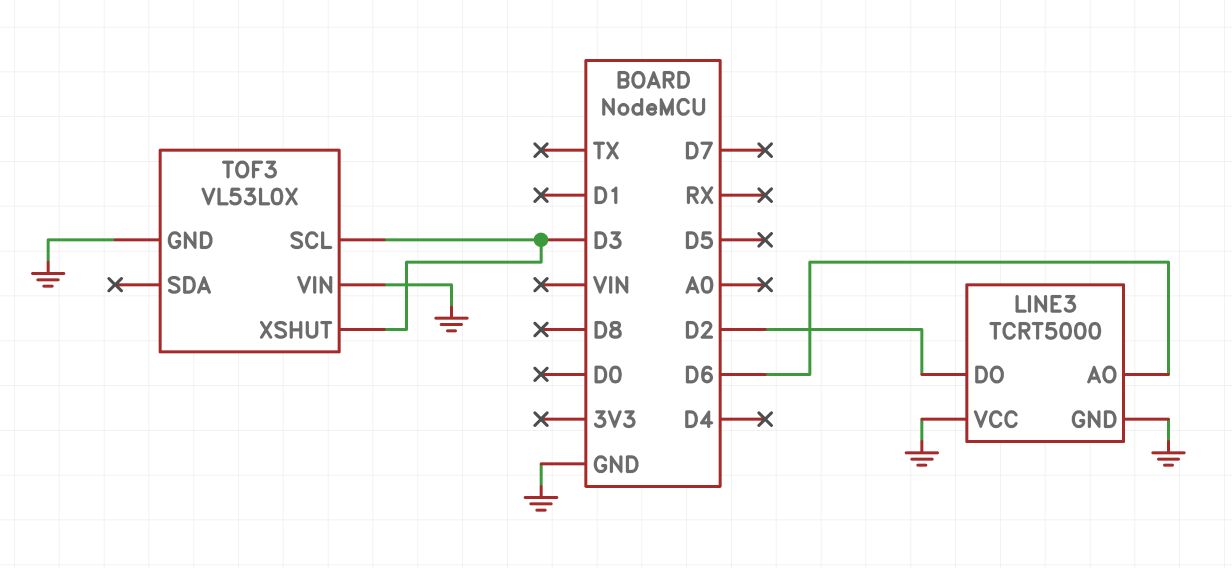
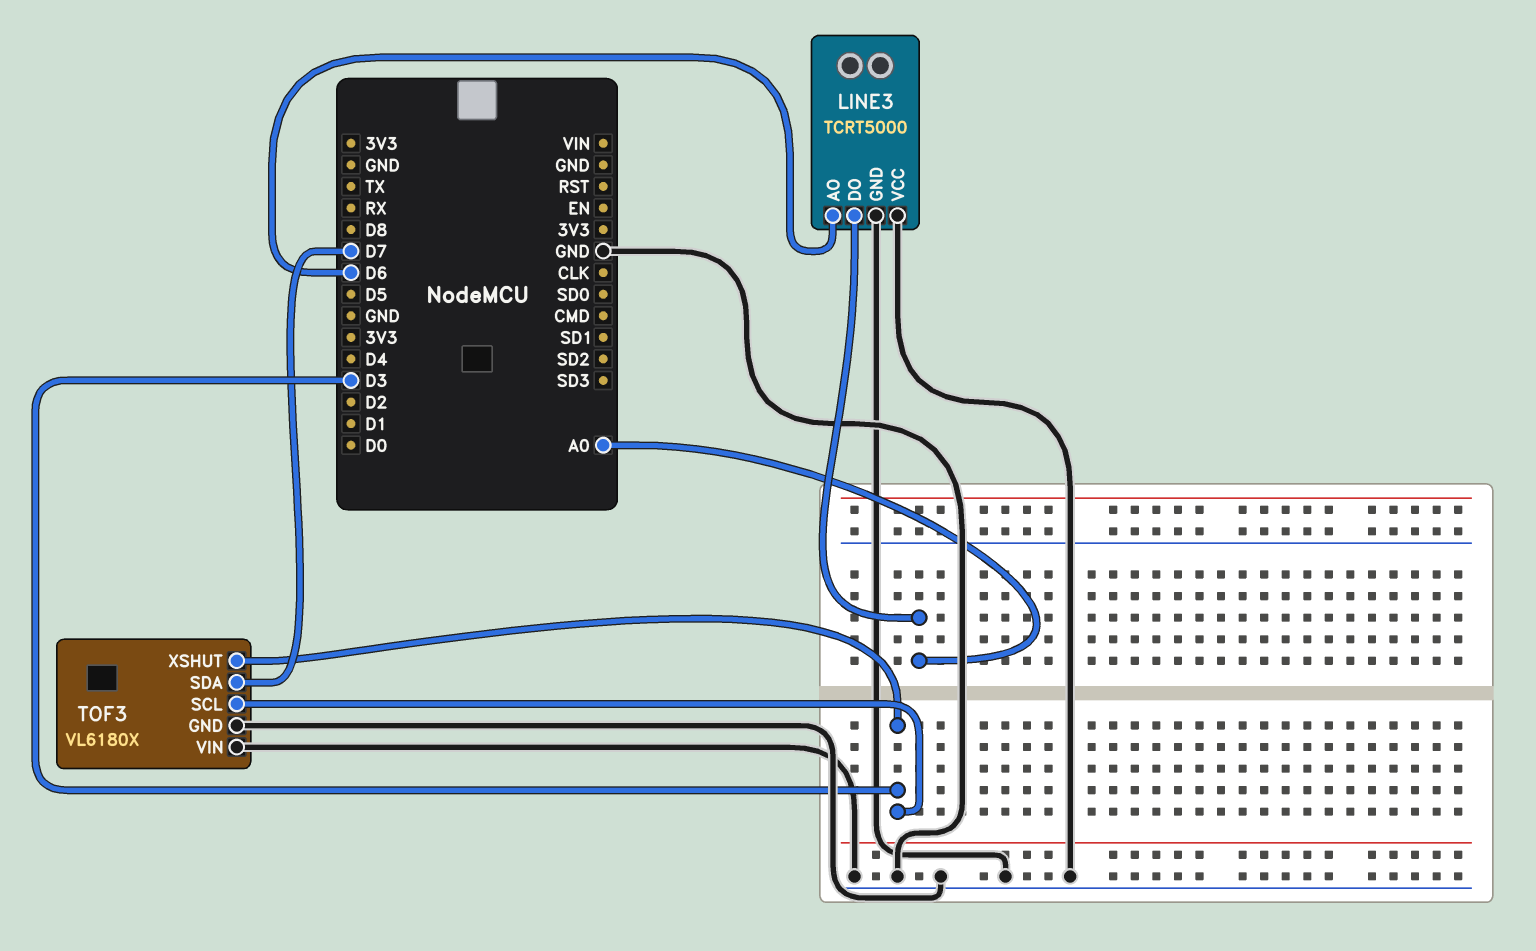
LINE3 pin DO: D2 -> A0
TOF3: VL53L0X -> VL6180X
TOF3 pin SDA: none -> D7

